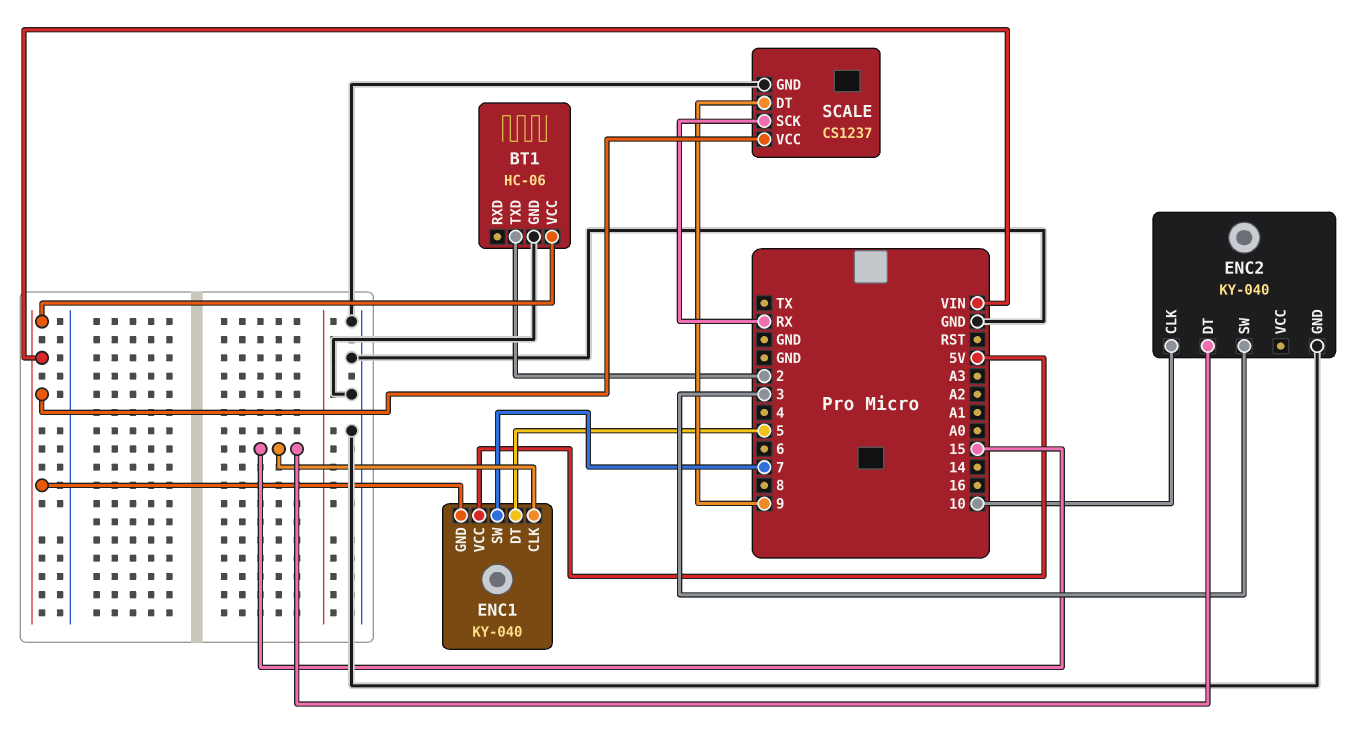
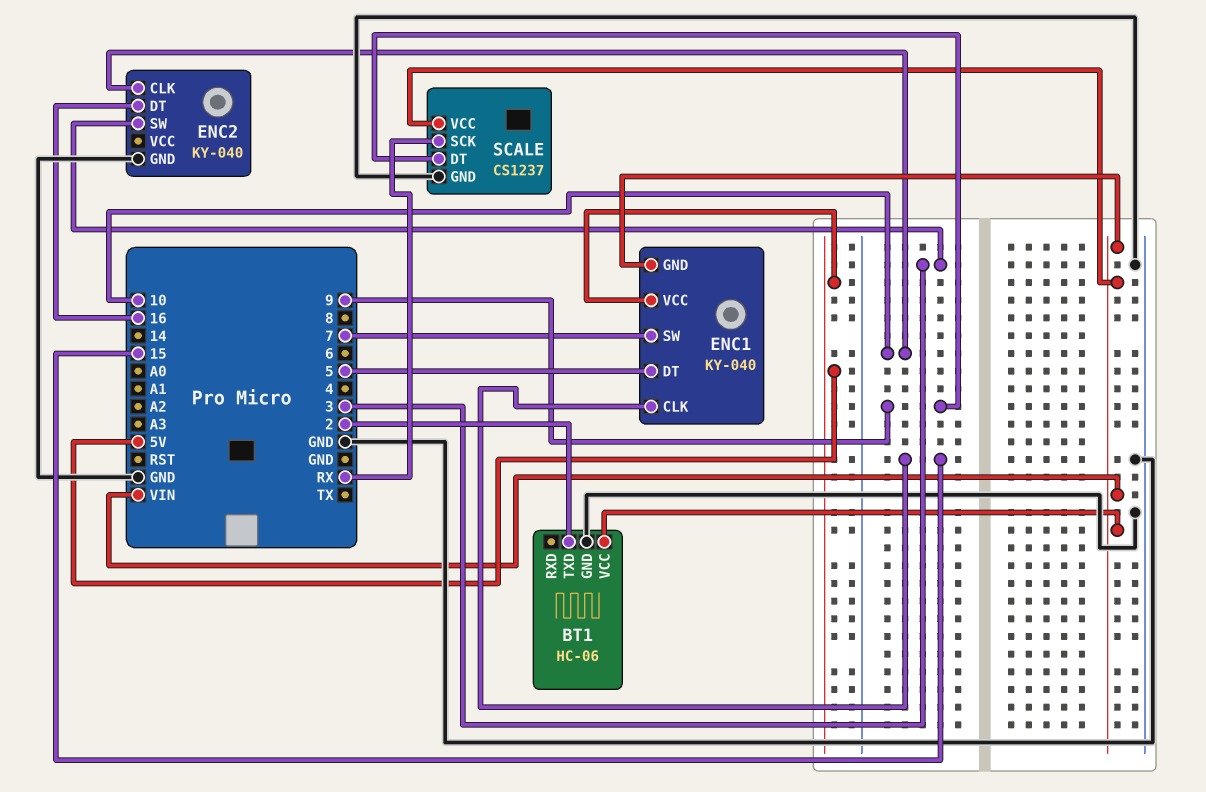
ENC2 pin DT: 15 -> 16

